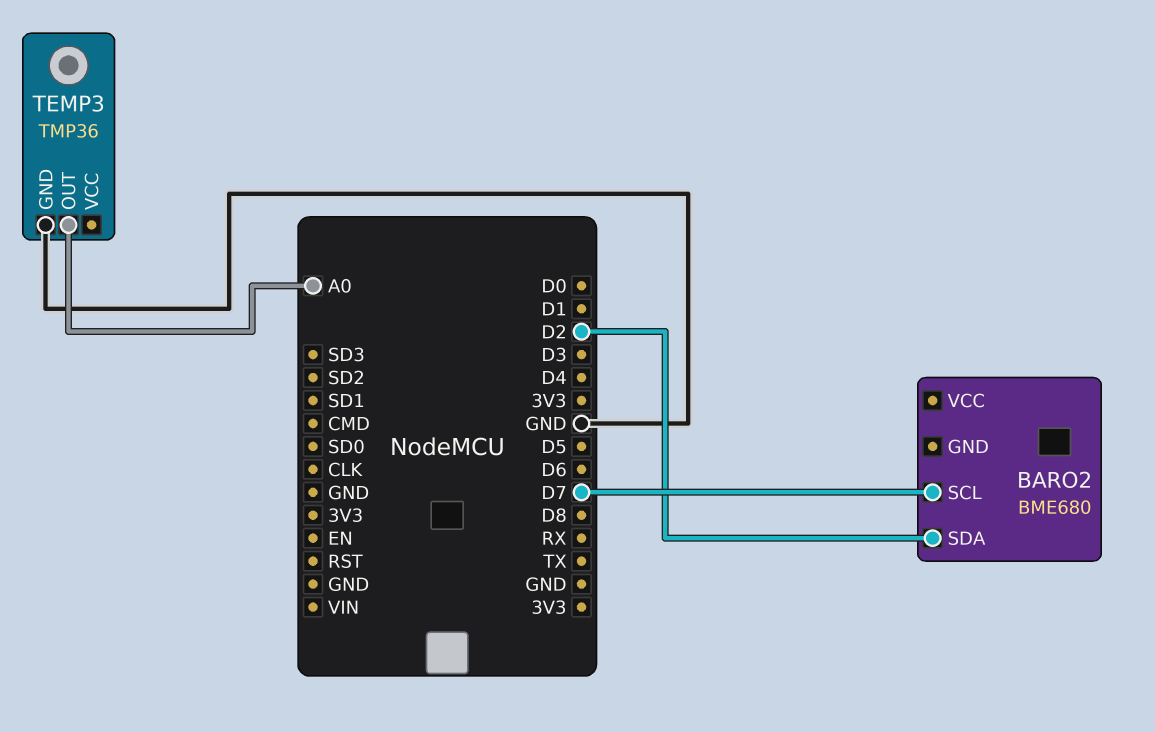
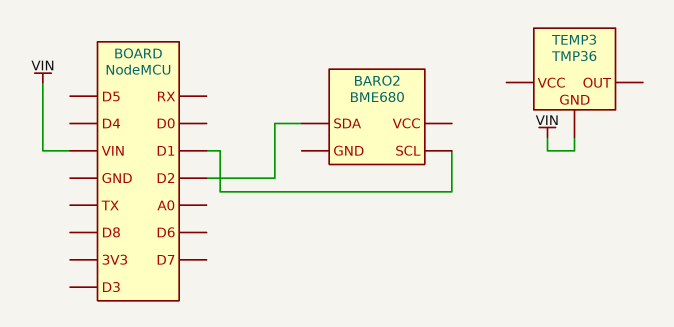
BARO2 pin SCL: D7 -> D1
TEMP3 pin GND: GND -> VIN
TEMP3 pin OUT: A0 -> none

